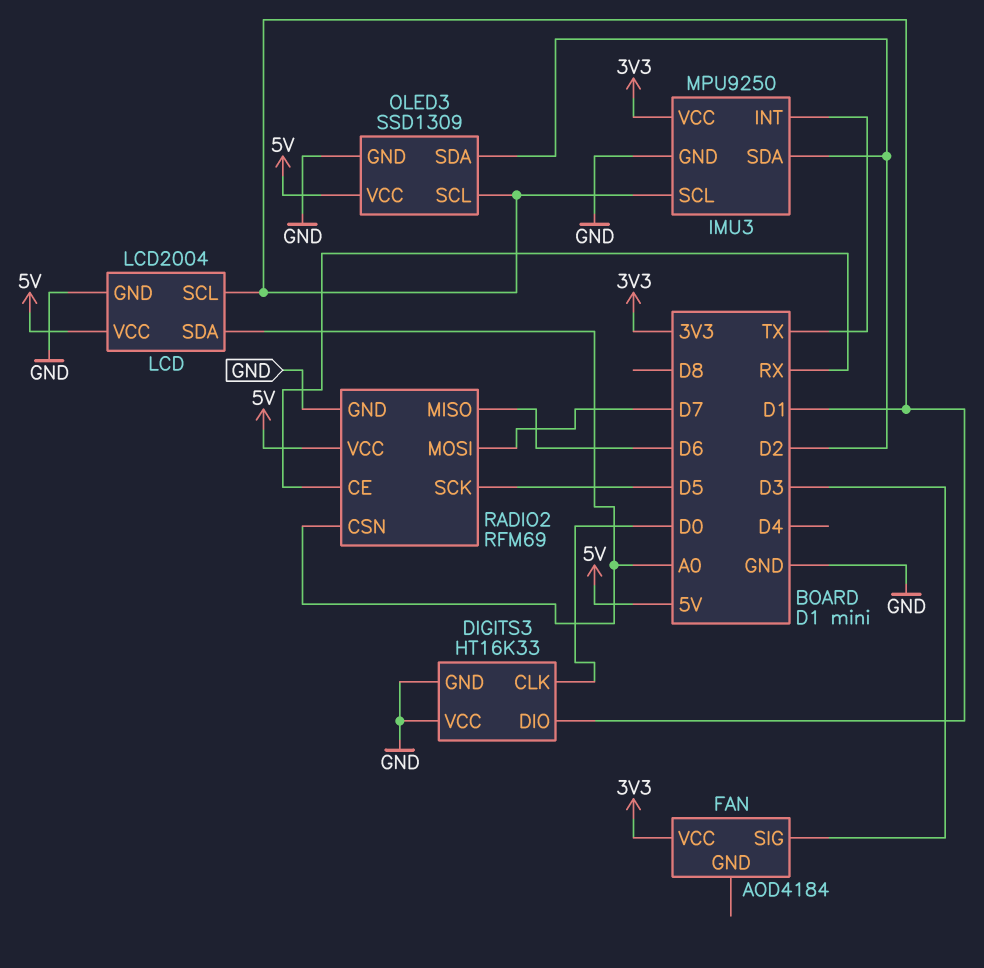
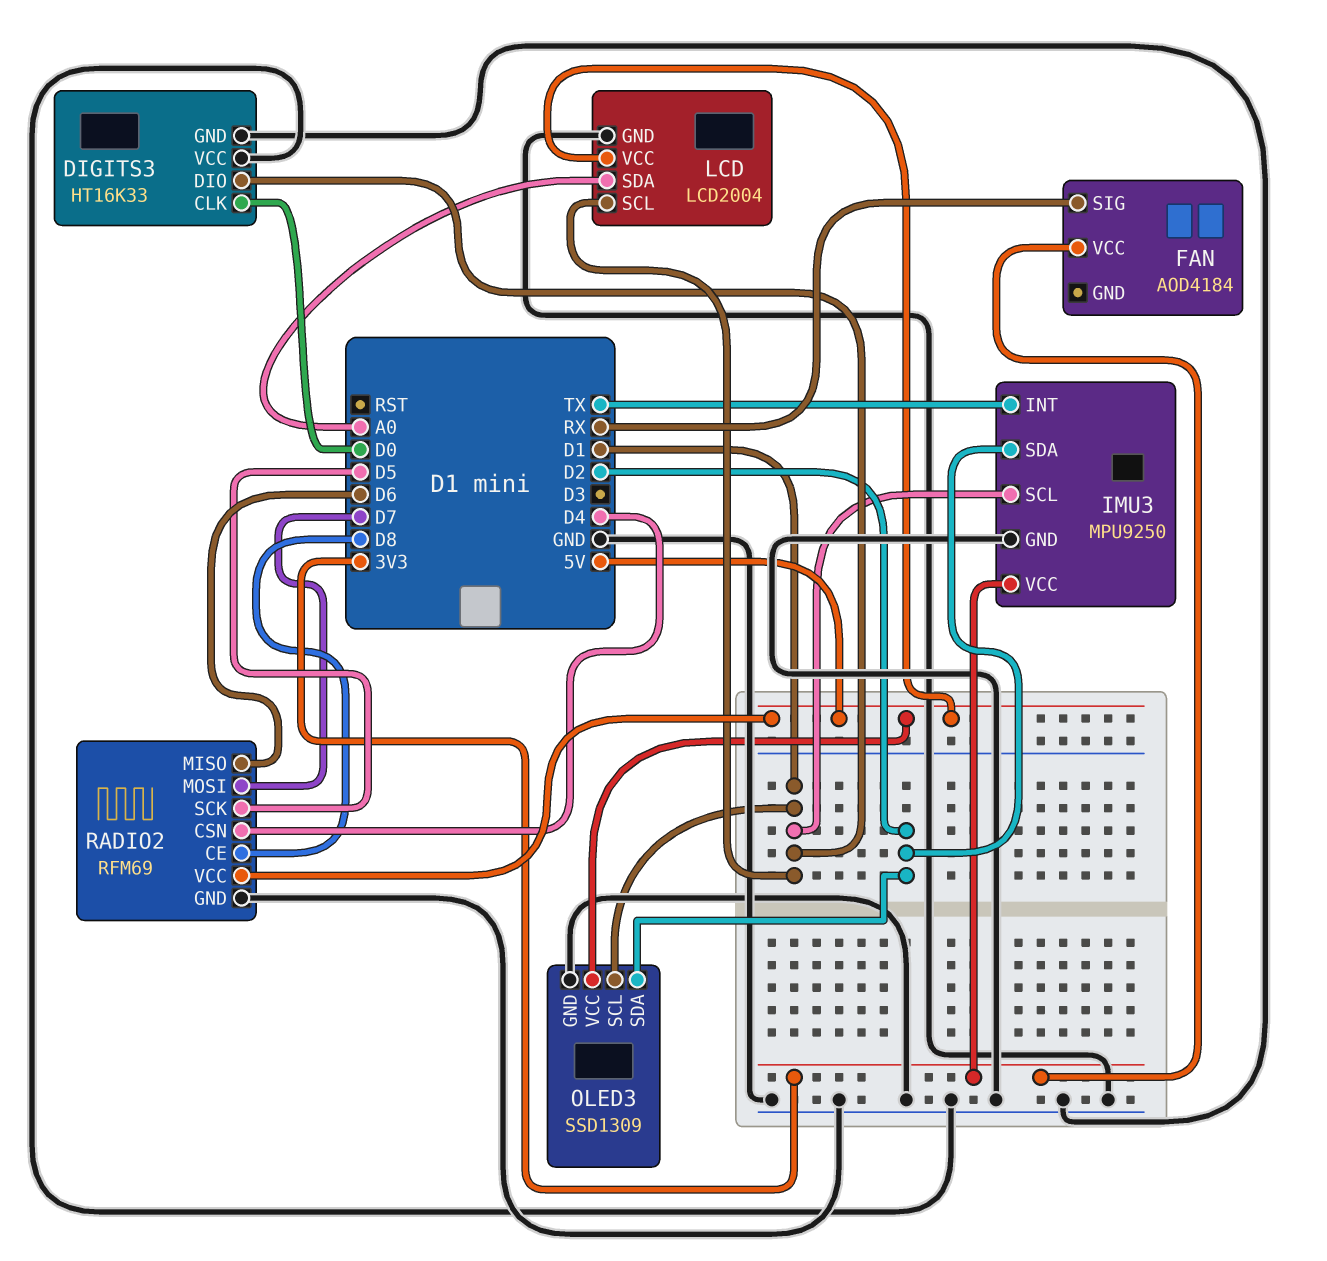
FAN pin SIG: D3 -> RX
RADIO2 pin CE: RX -> D8
RADIO2 pin CSN: A0 -> D4

